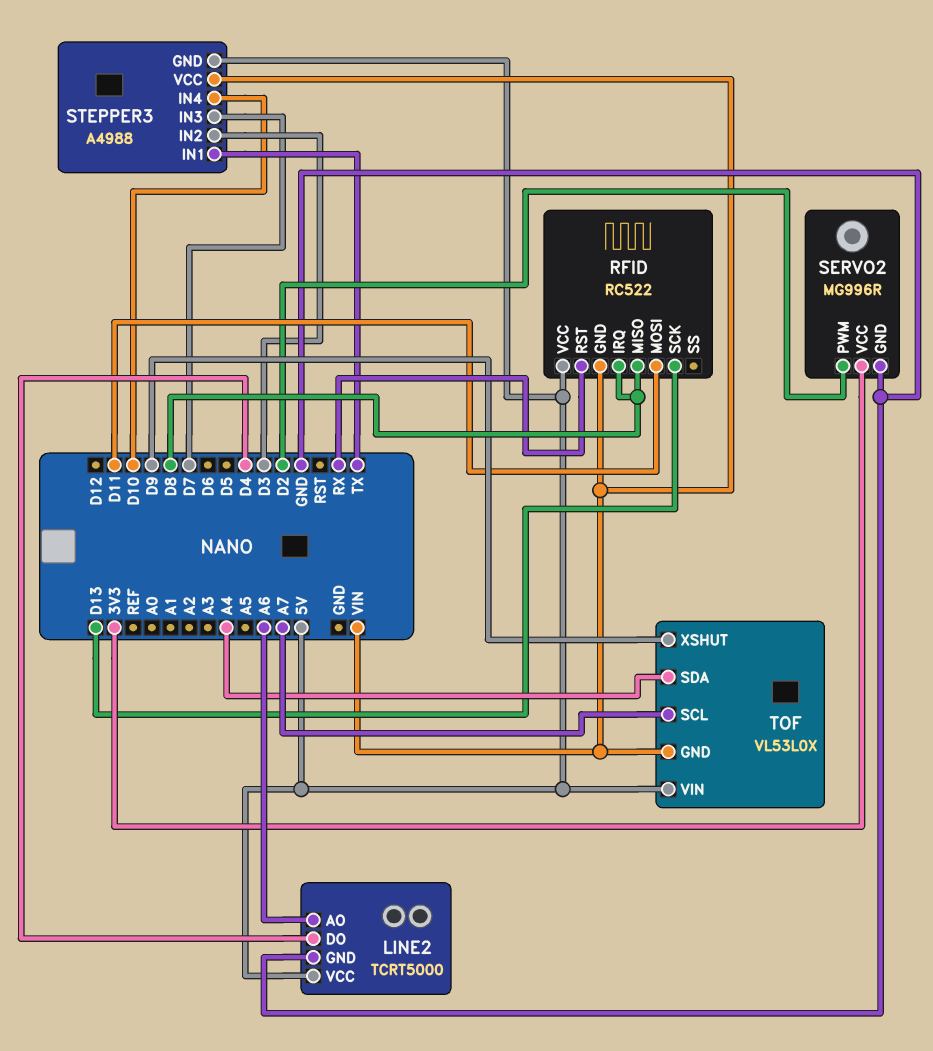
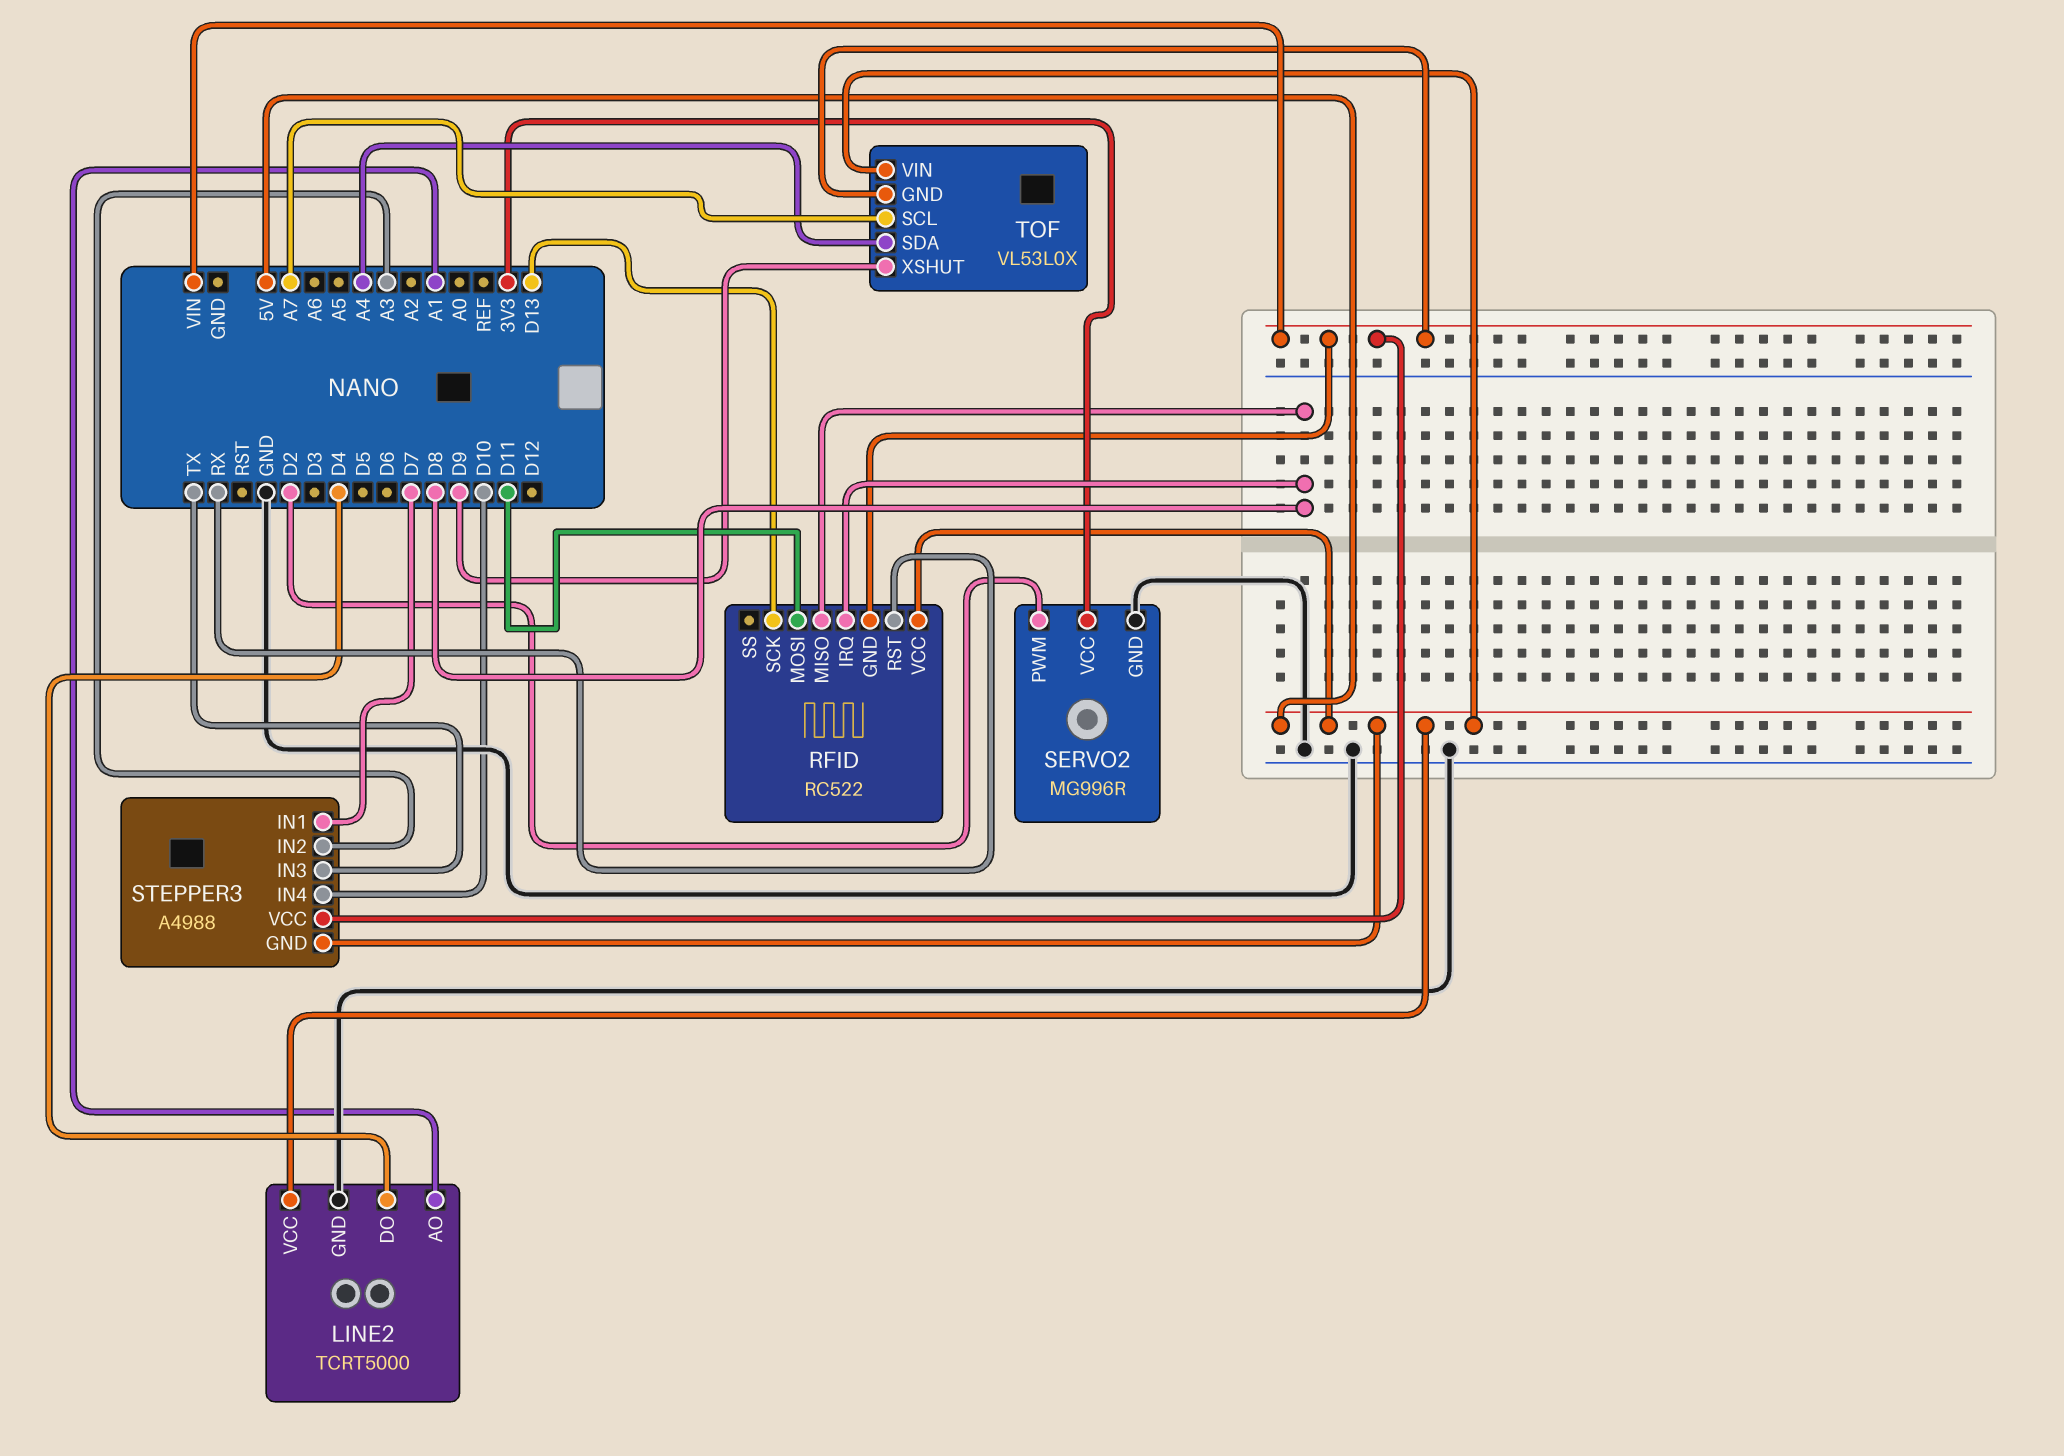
LINE2 pin AO: A6 -> A1
STEPPER3 pin IN1: TX -> D7
STEPPER3 pin IN2: D3 -> A3
STEPPER3 pin IN3: D7 -> TX

